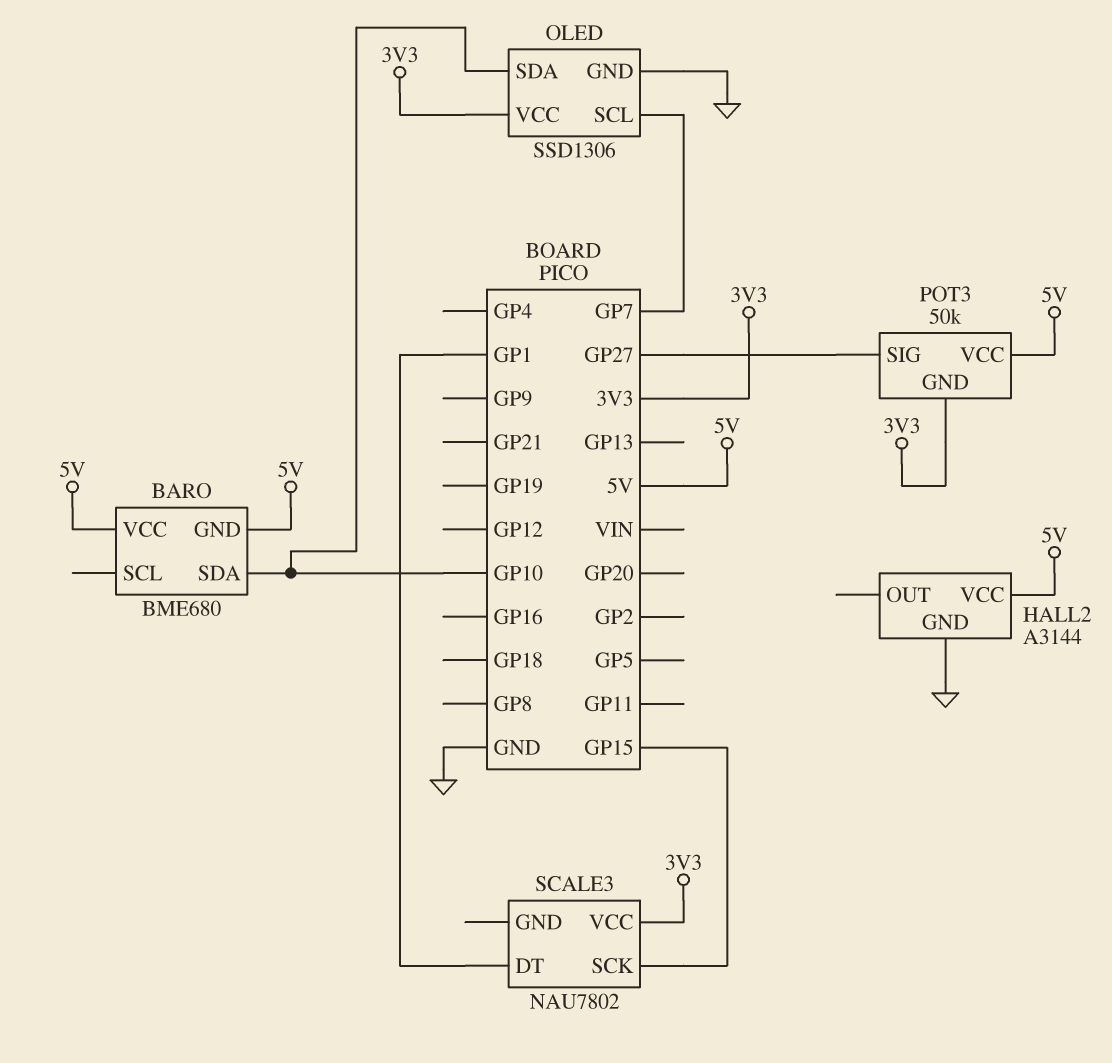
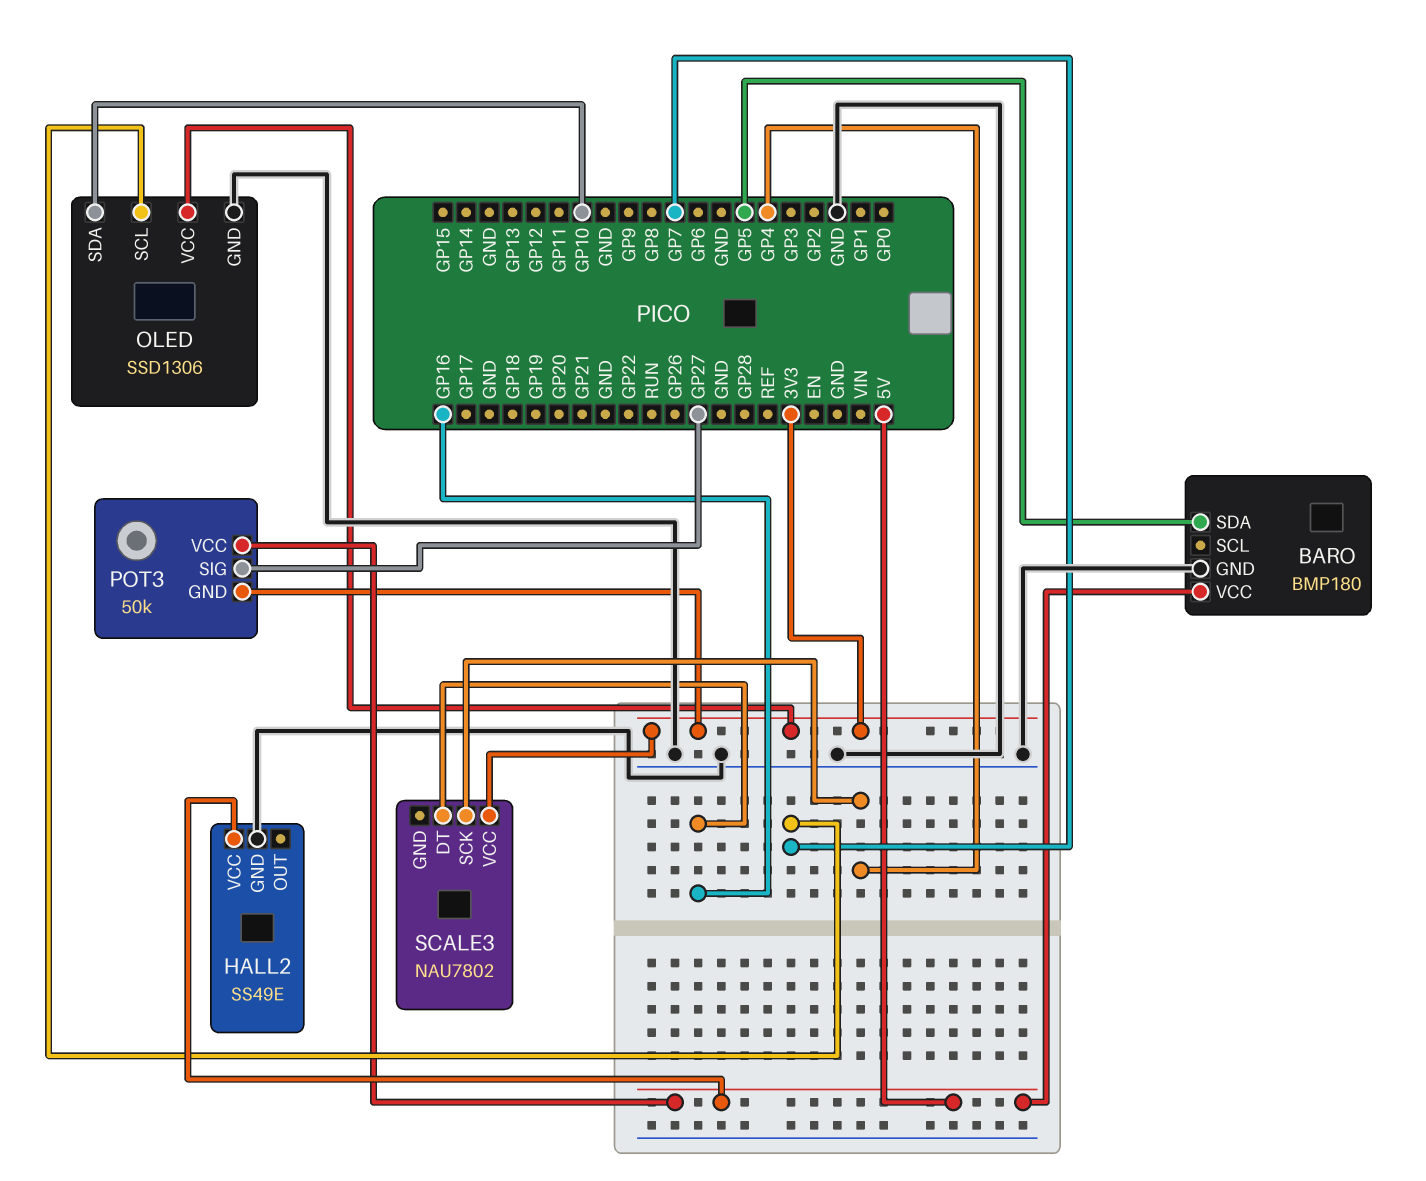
BARO: BME680 -> BMP180
BARO pin GND: 5V -> GND
BARO pin SDA: GP10 -> GP5
HALL2: A3144 -> SS49E
SCALE3 pin DT: GP1 -> GP16
SCALE3 pin SCK: GP15 -> GP4

